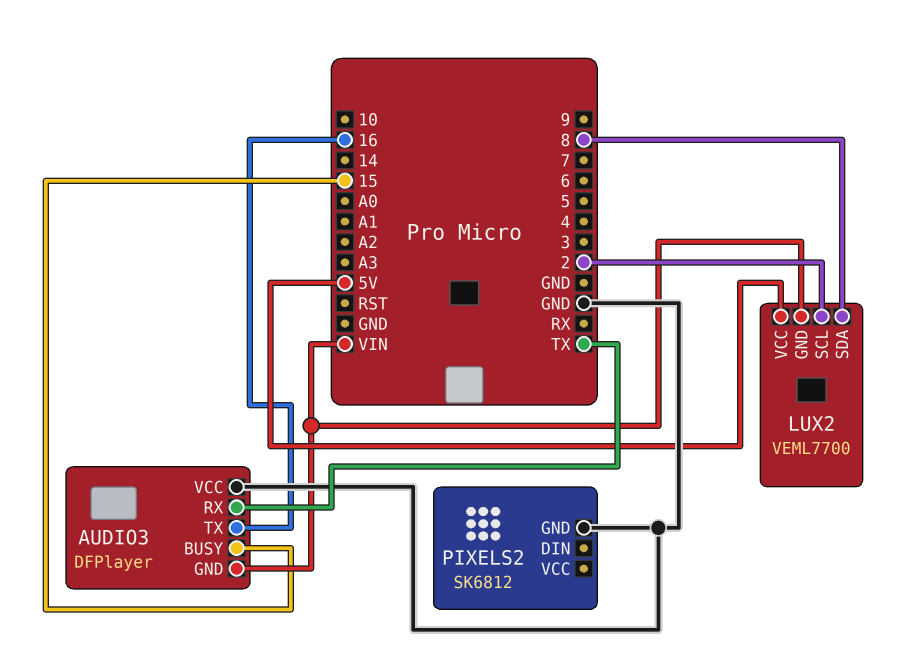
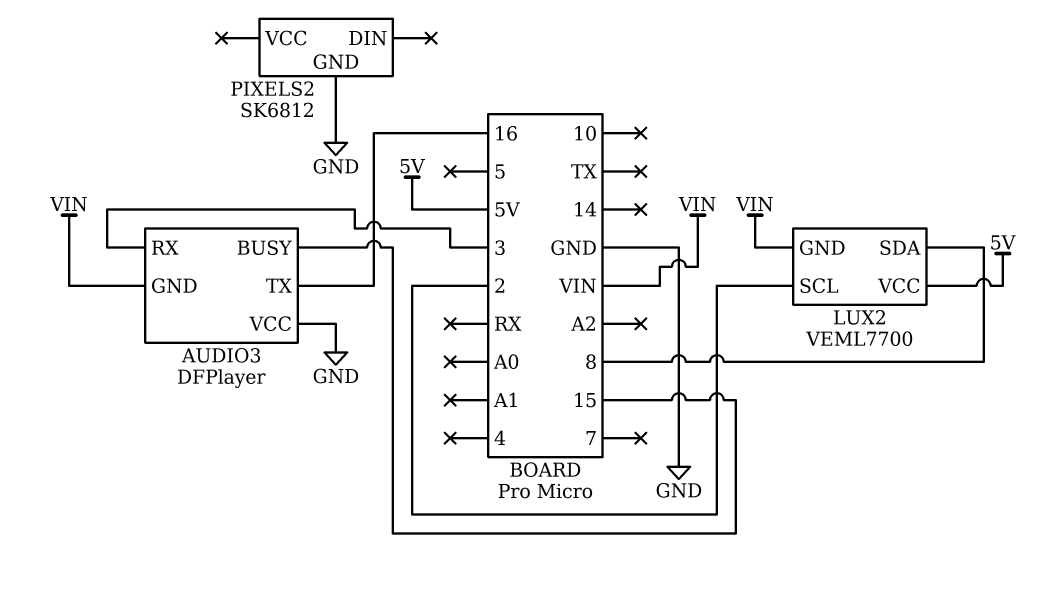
AUDIO3 pin RX: TX -> 3

